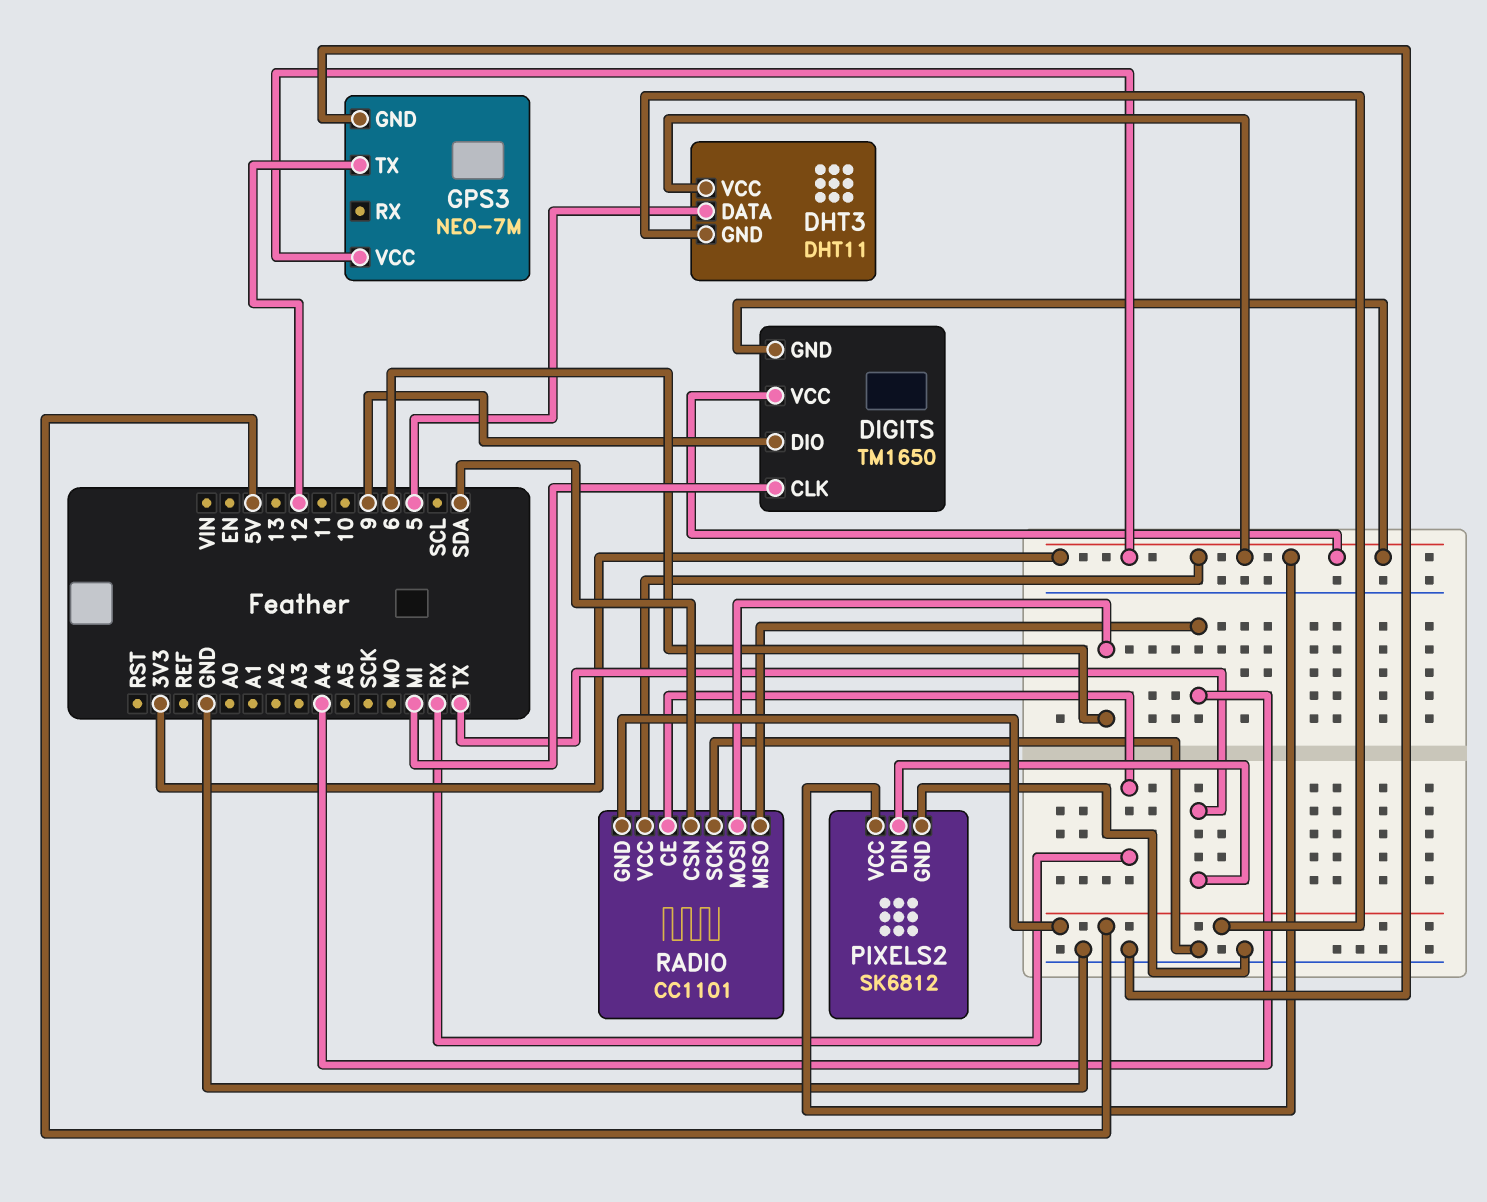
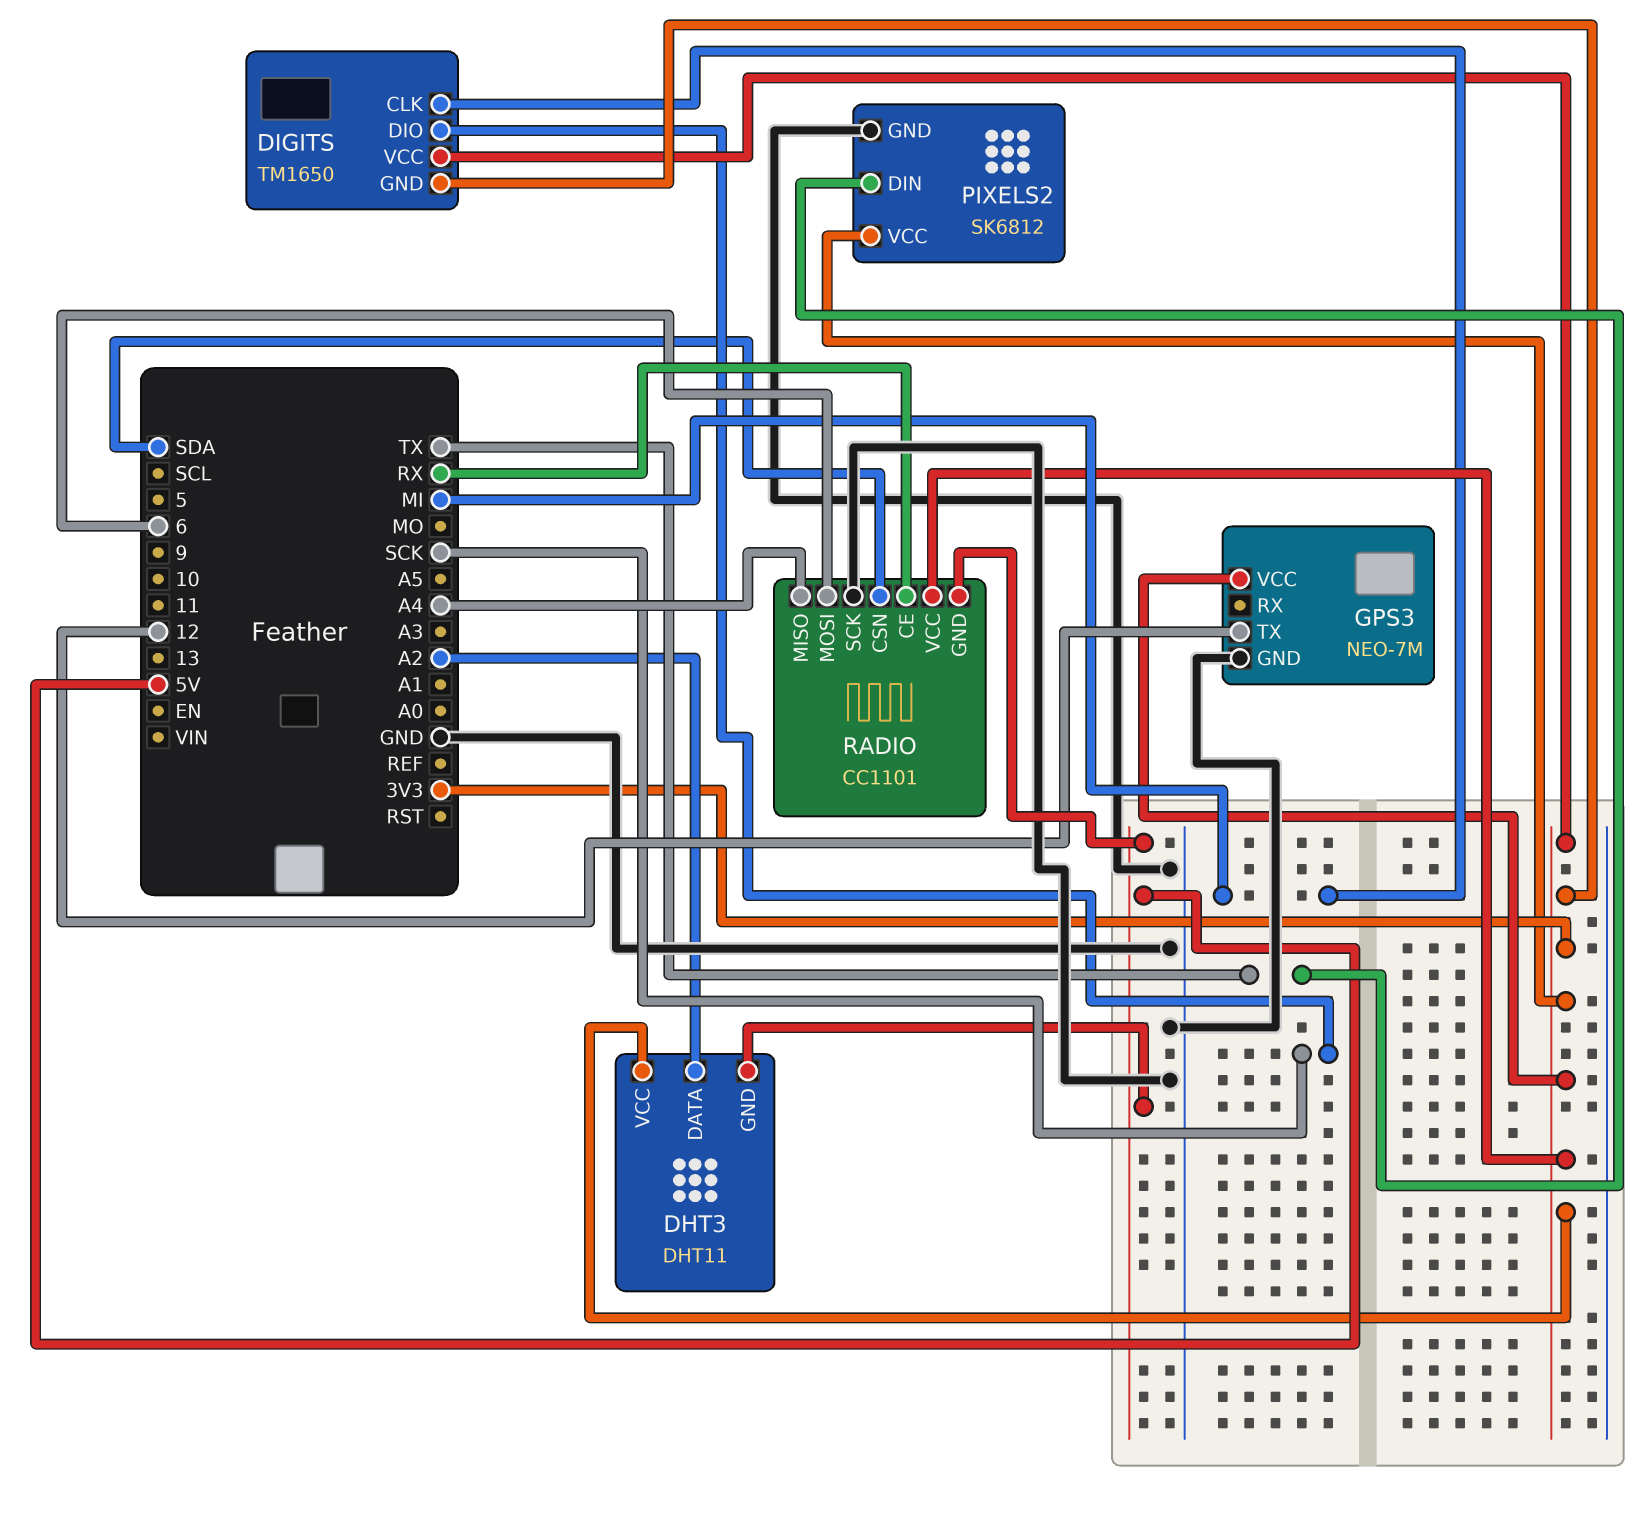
DHT3 pin DATA: 5 -> A2
DIGITS pin DIO: 9 -> SCK

